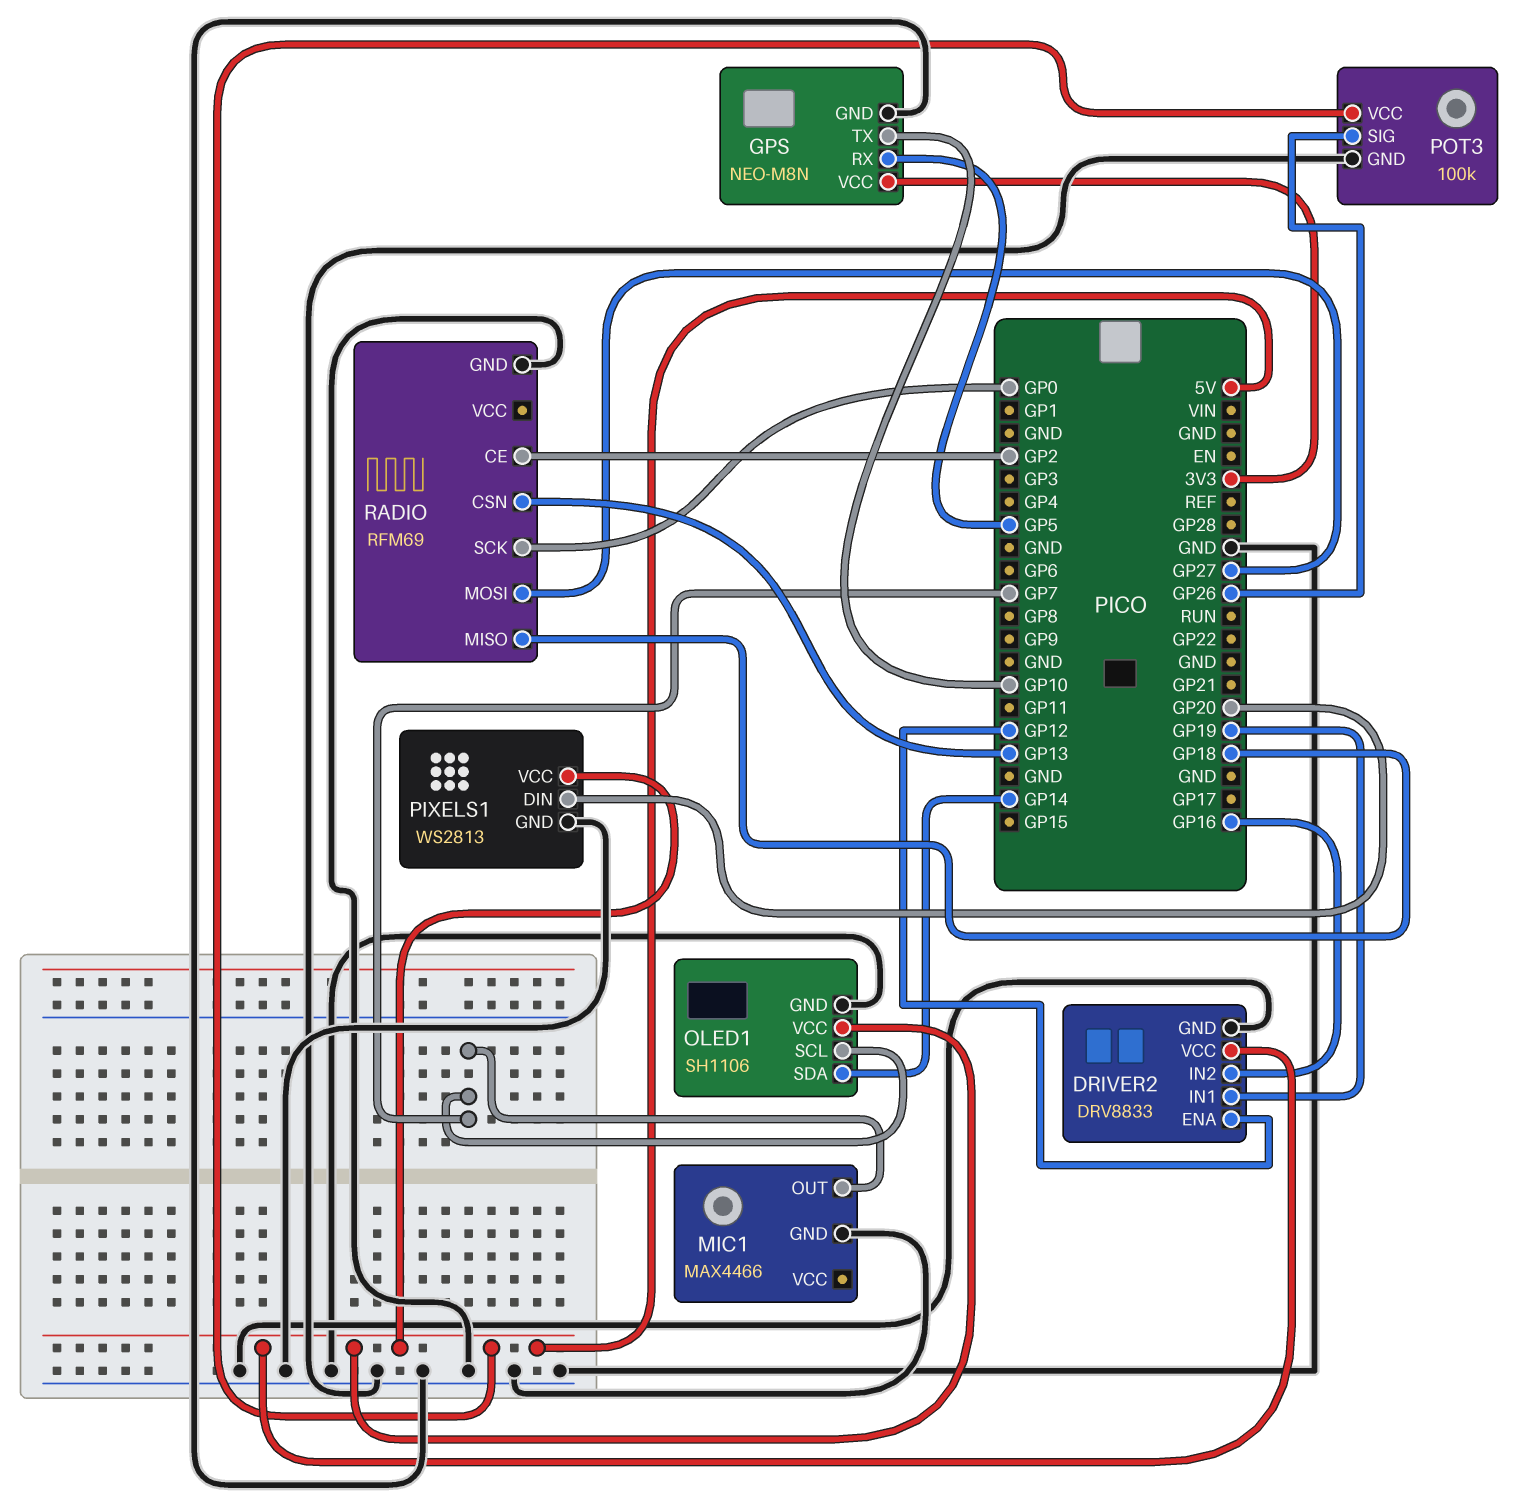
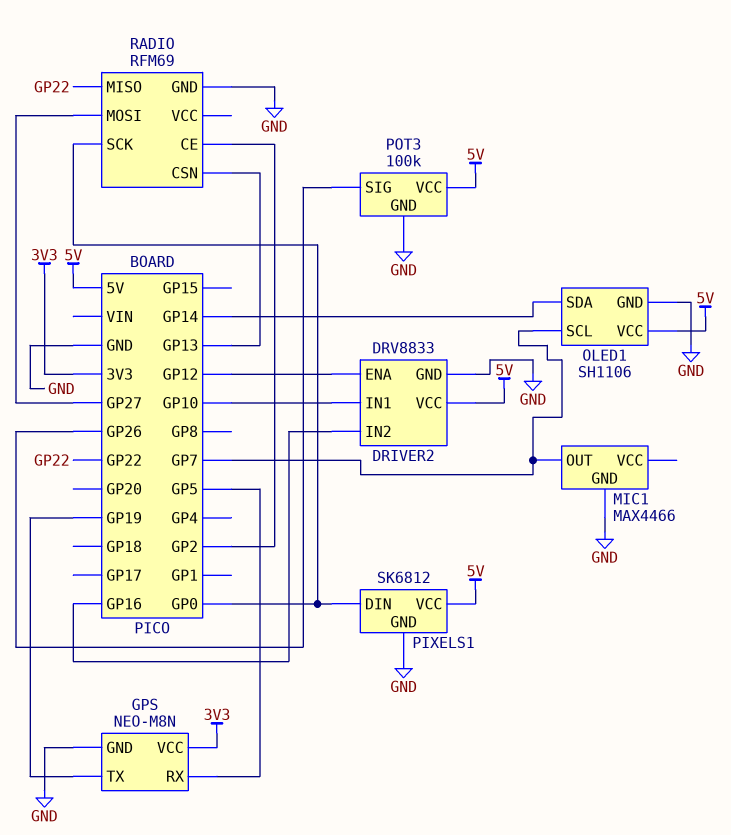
DRIVER2 pin IN1: GP19 -> GP10
GPS pin TX: GP10 -> GP19
PIXELS1: WS2813 -> SK6812
PIXELS1 pin DIN: GP20 -> GP0
RADIO pin MISO: GP18 -> GP22

